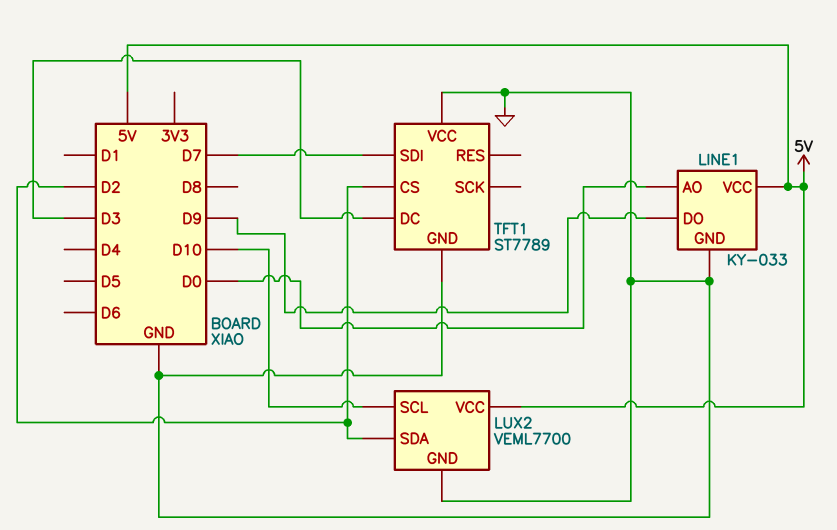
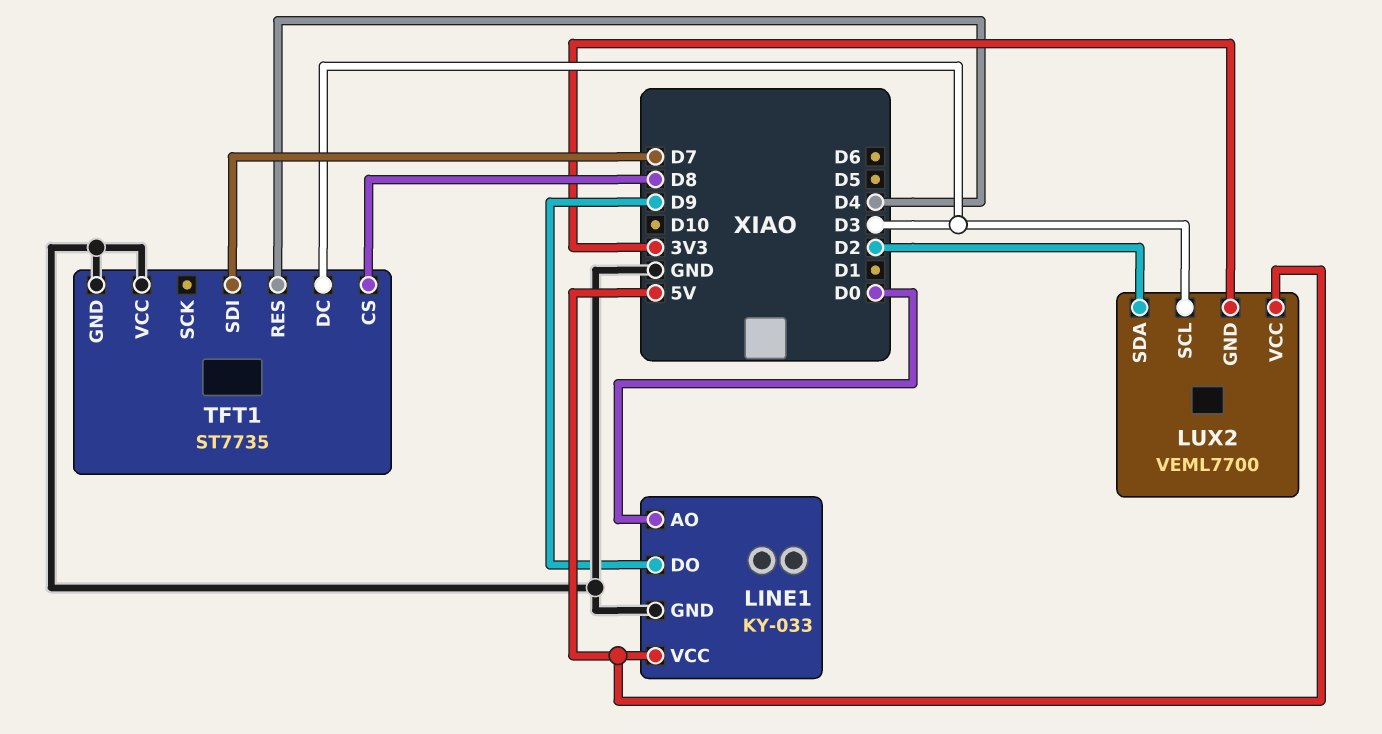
LUX2 pin GND: GND -> 3V3
LUX2 pin SCL: D10 -> D3
TFT1: ST7789 -> ST7735
TFT1 pin CS: D2 -> D8
TFT1 pin RES: none -> D4

